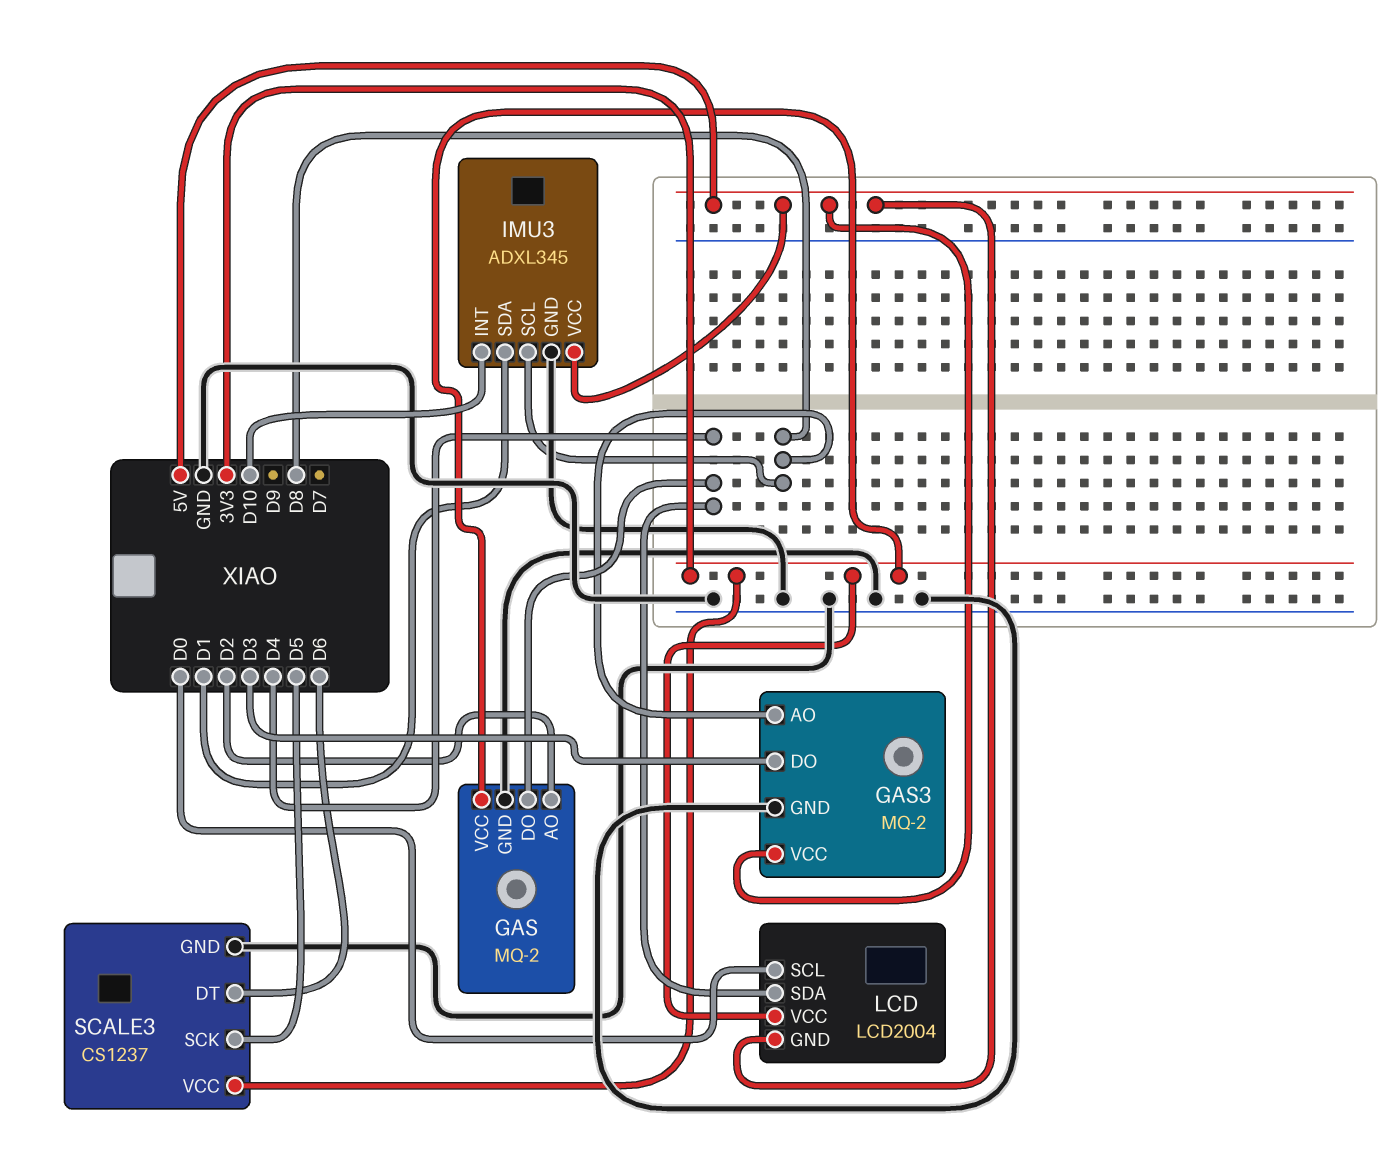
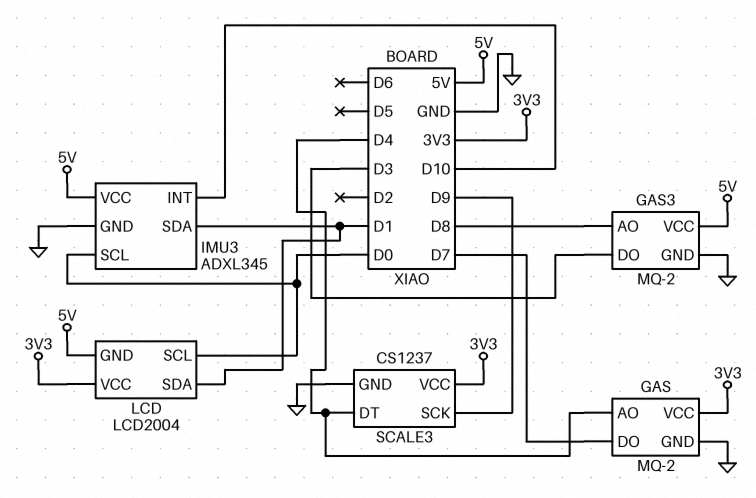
GAS pin AO: D2 -> D4
GAS pin DO: D4 -> D7
IMU3 pin SCL: D8 -> D0
LCD pin SDA: D4 -> D1
SCALE3 pin DT: D6 -> D4
SCALE3 pin SCK: D5 -> D9

